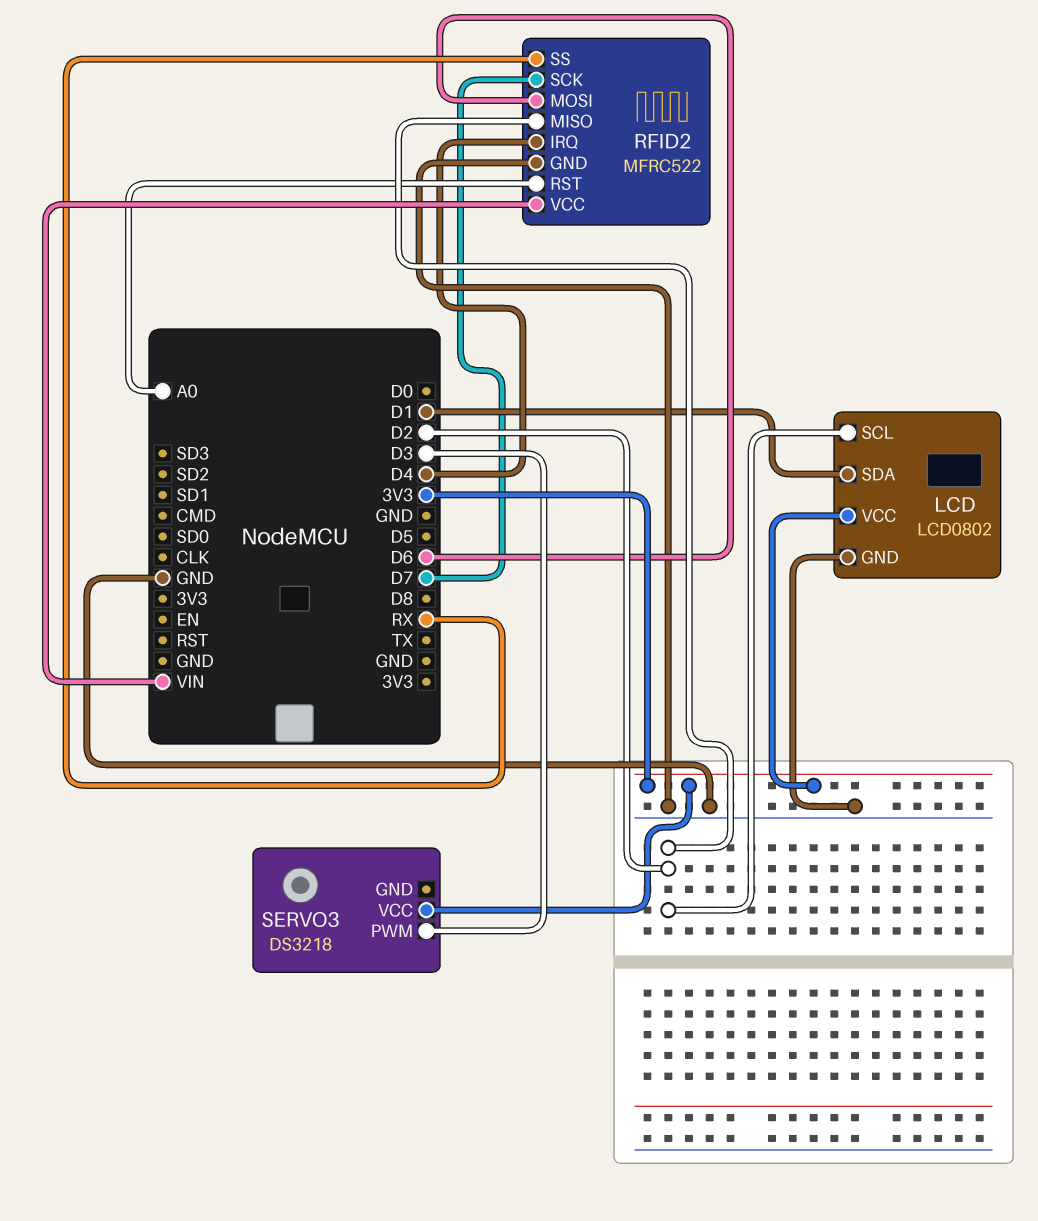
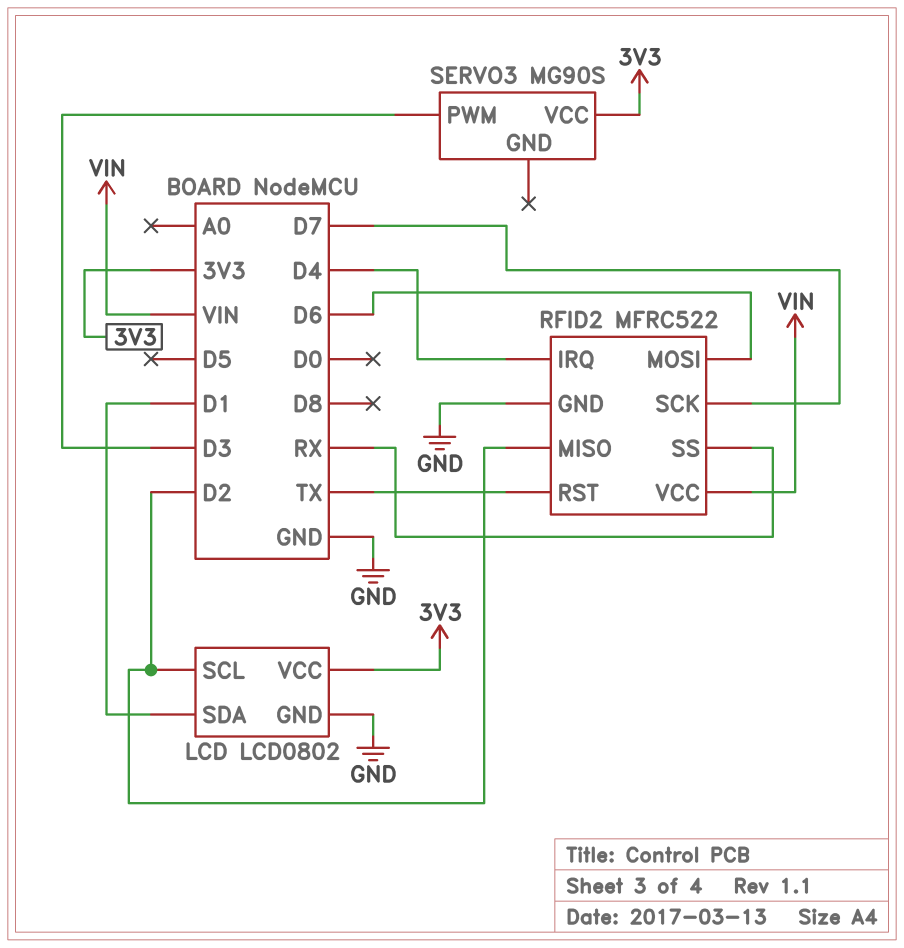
RFID2 pin RST: A0 -> TX
SERVO3: DS3218 -> MG90S

